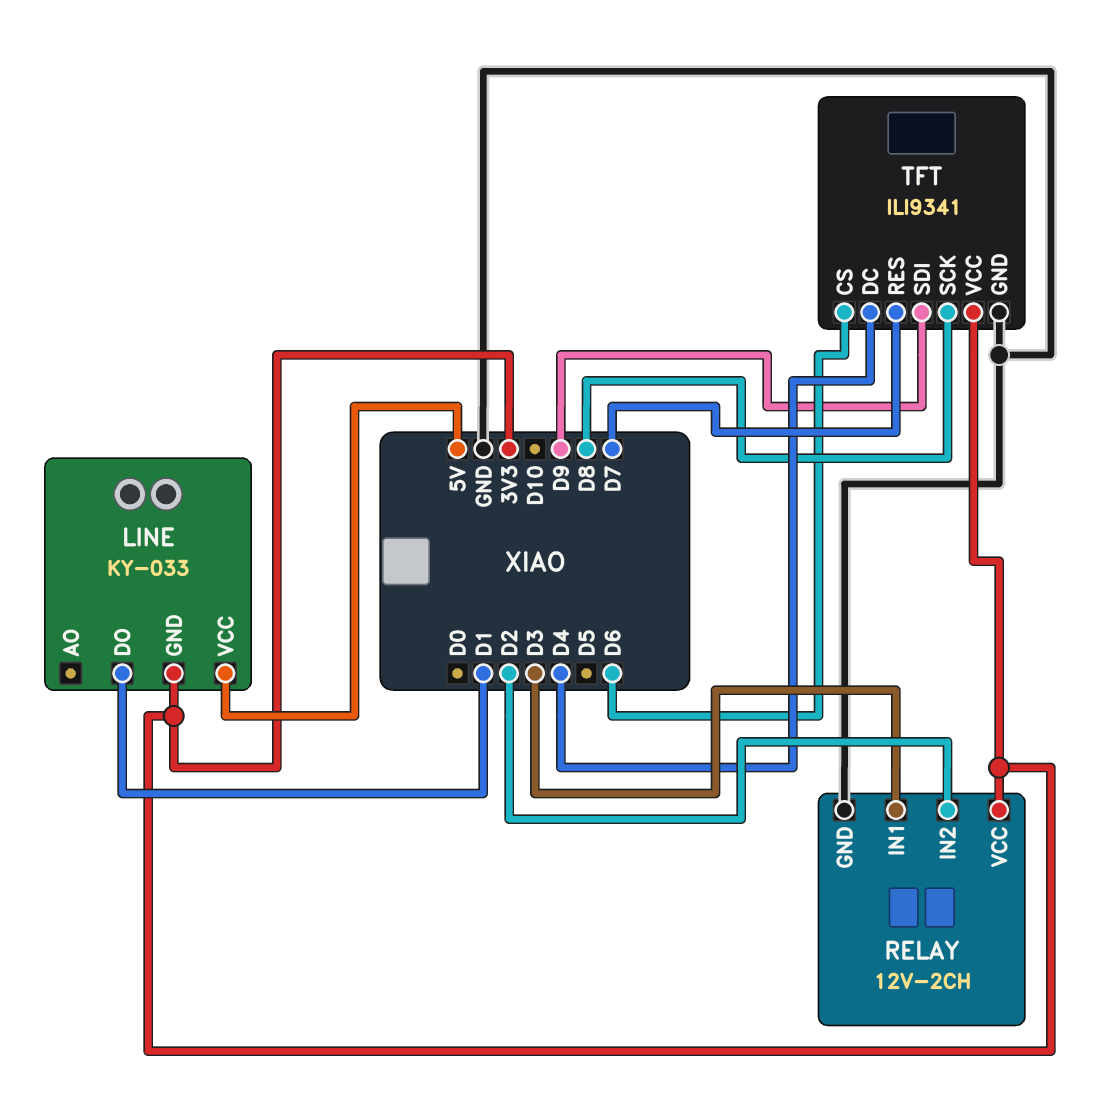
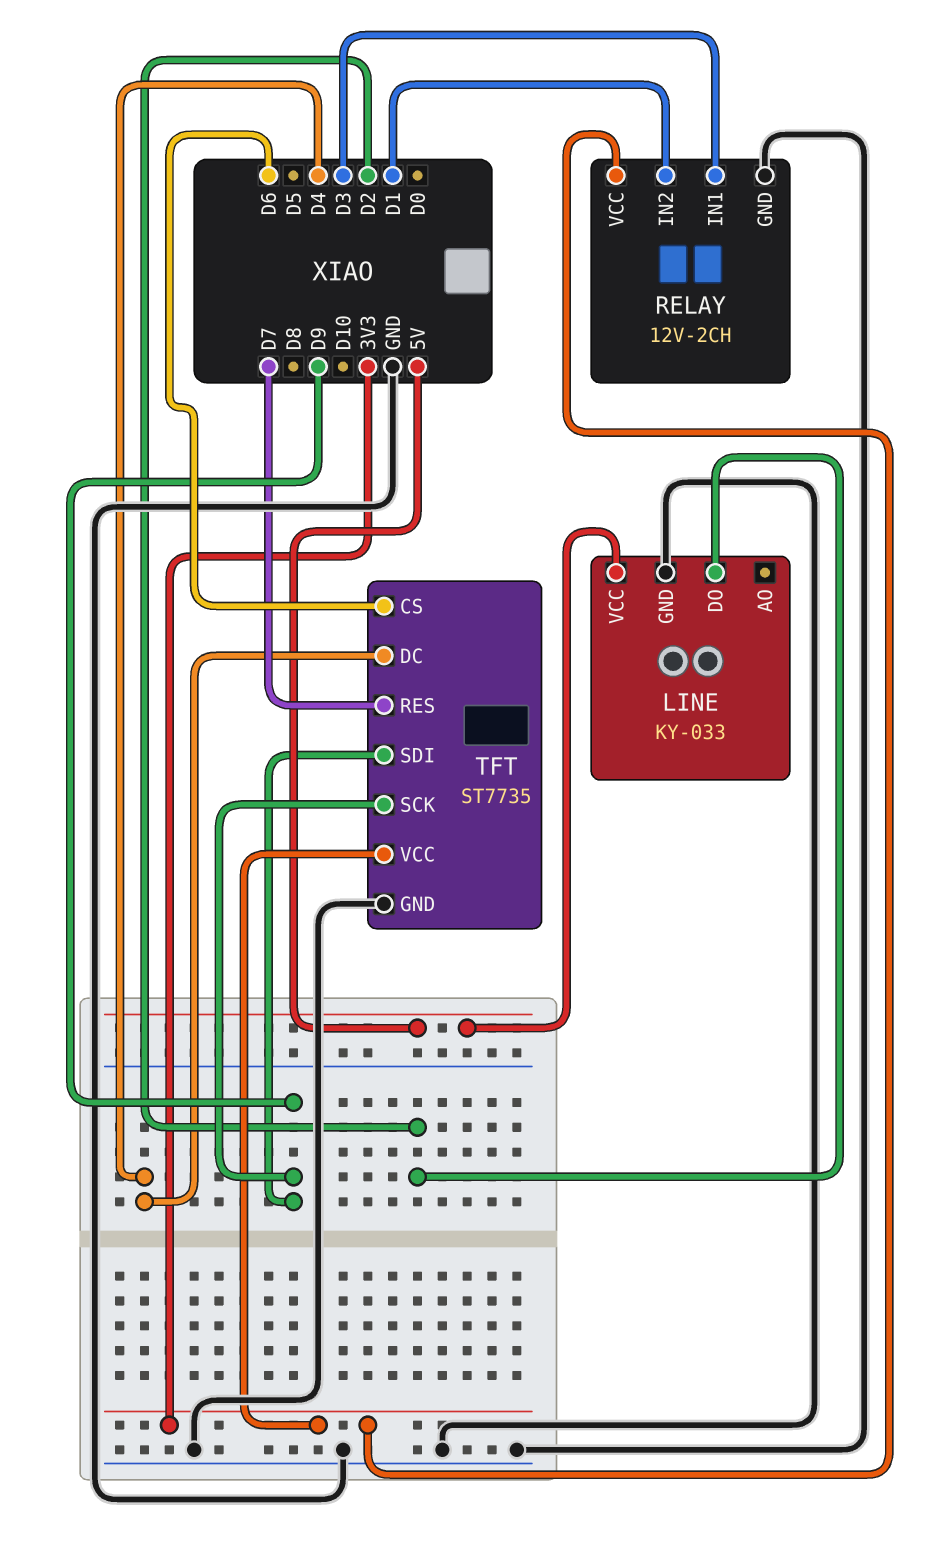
LINE pin DO: D1 -> D2
LINE pin GND: 3V3 -> GND
RELAY pin IN2: D2 -> D1
TFT: ILI9341 -> ST7735
TFT pin SCK: D8 -> D9

